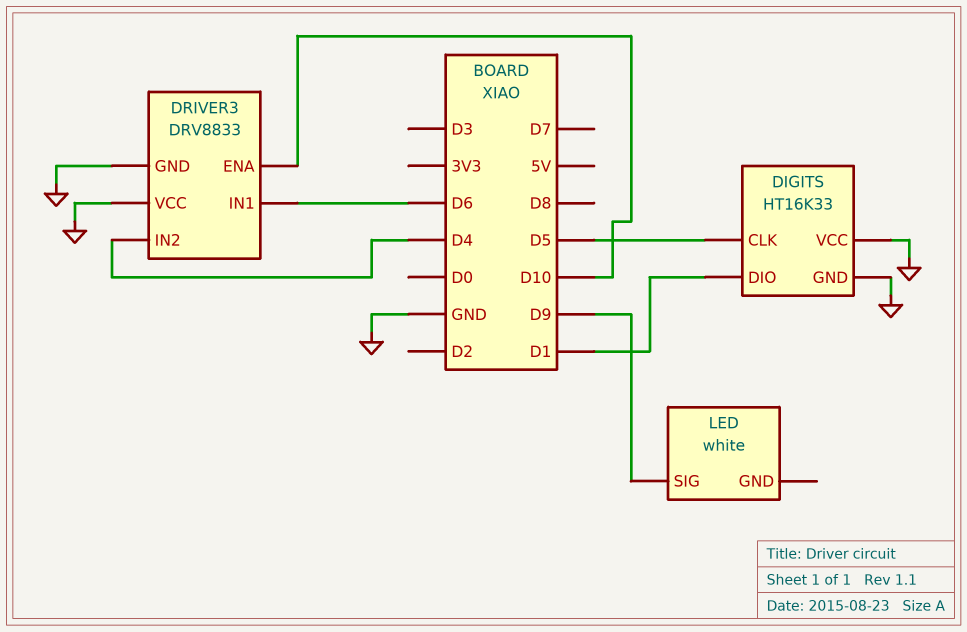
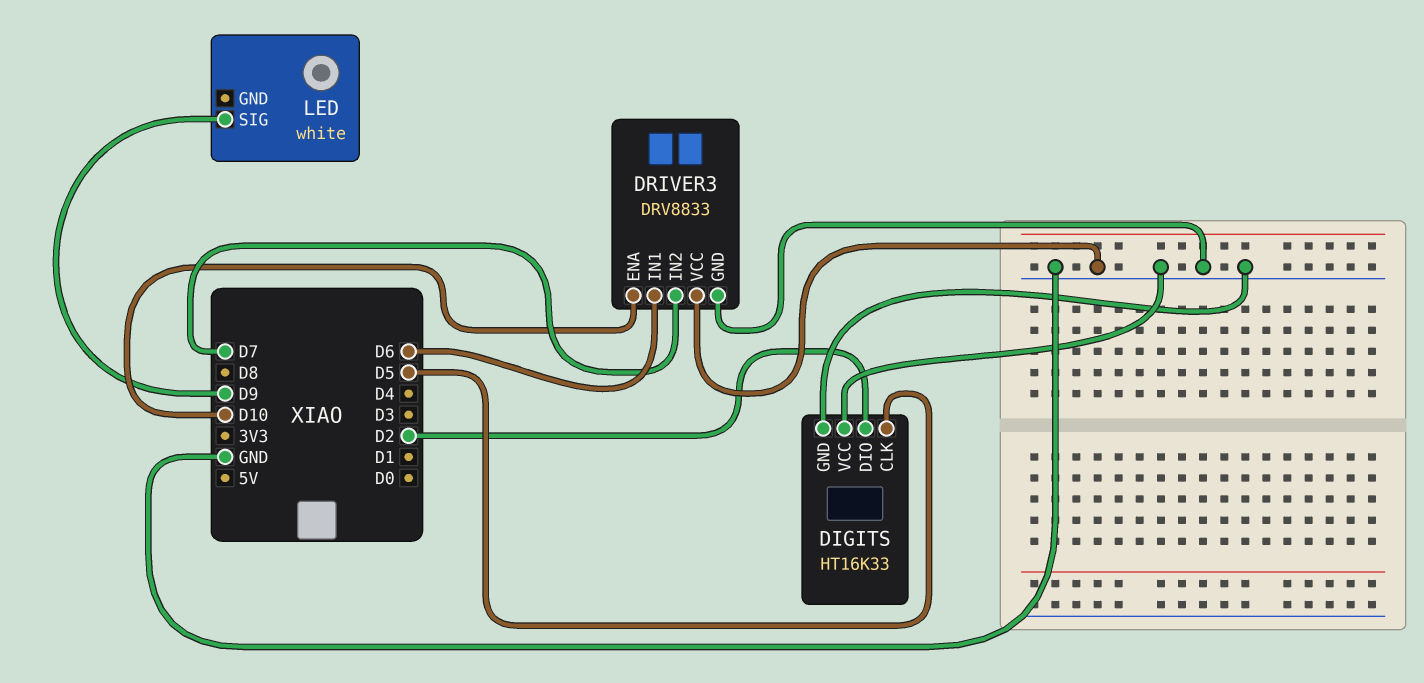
DIGITS pin DIO: D1 -> D2
DRIVER3 pin IN2: D4 -> D7

